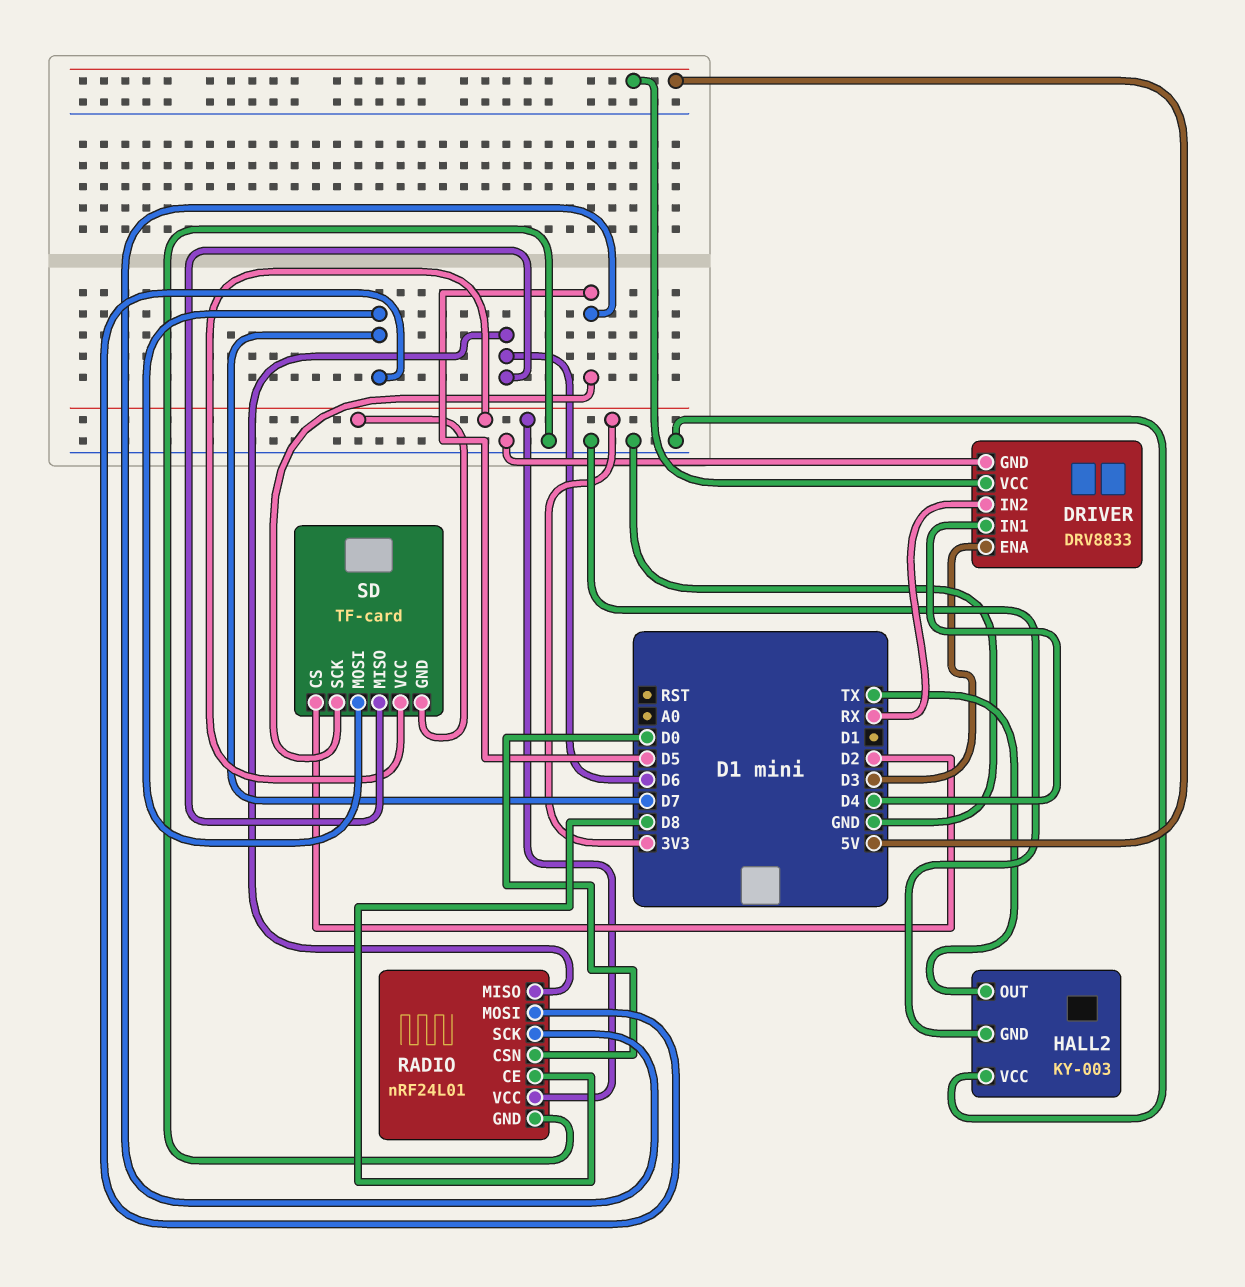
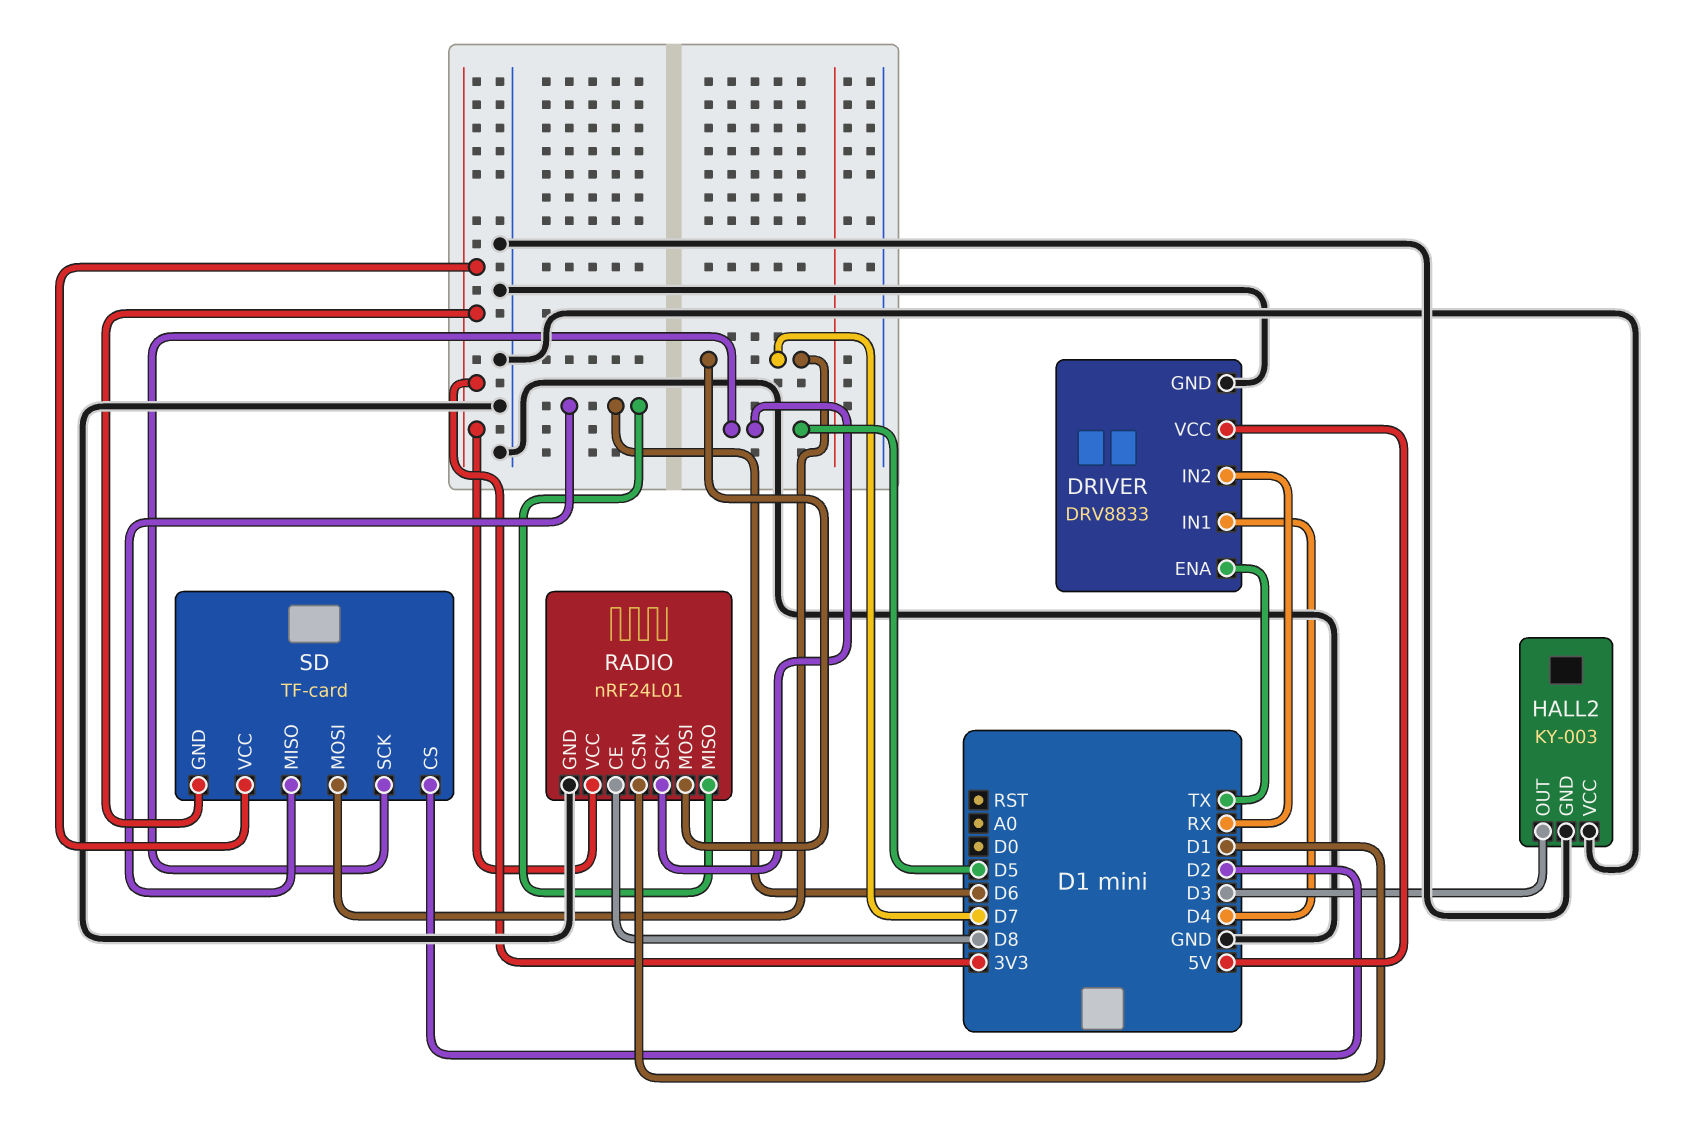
DRIVER pin ENA: D3 -> TX
HALL2 pin OUT: TX -> D3
RADIO pin CSN: D0 -> D1

